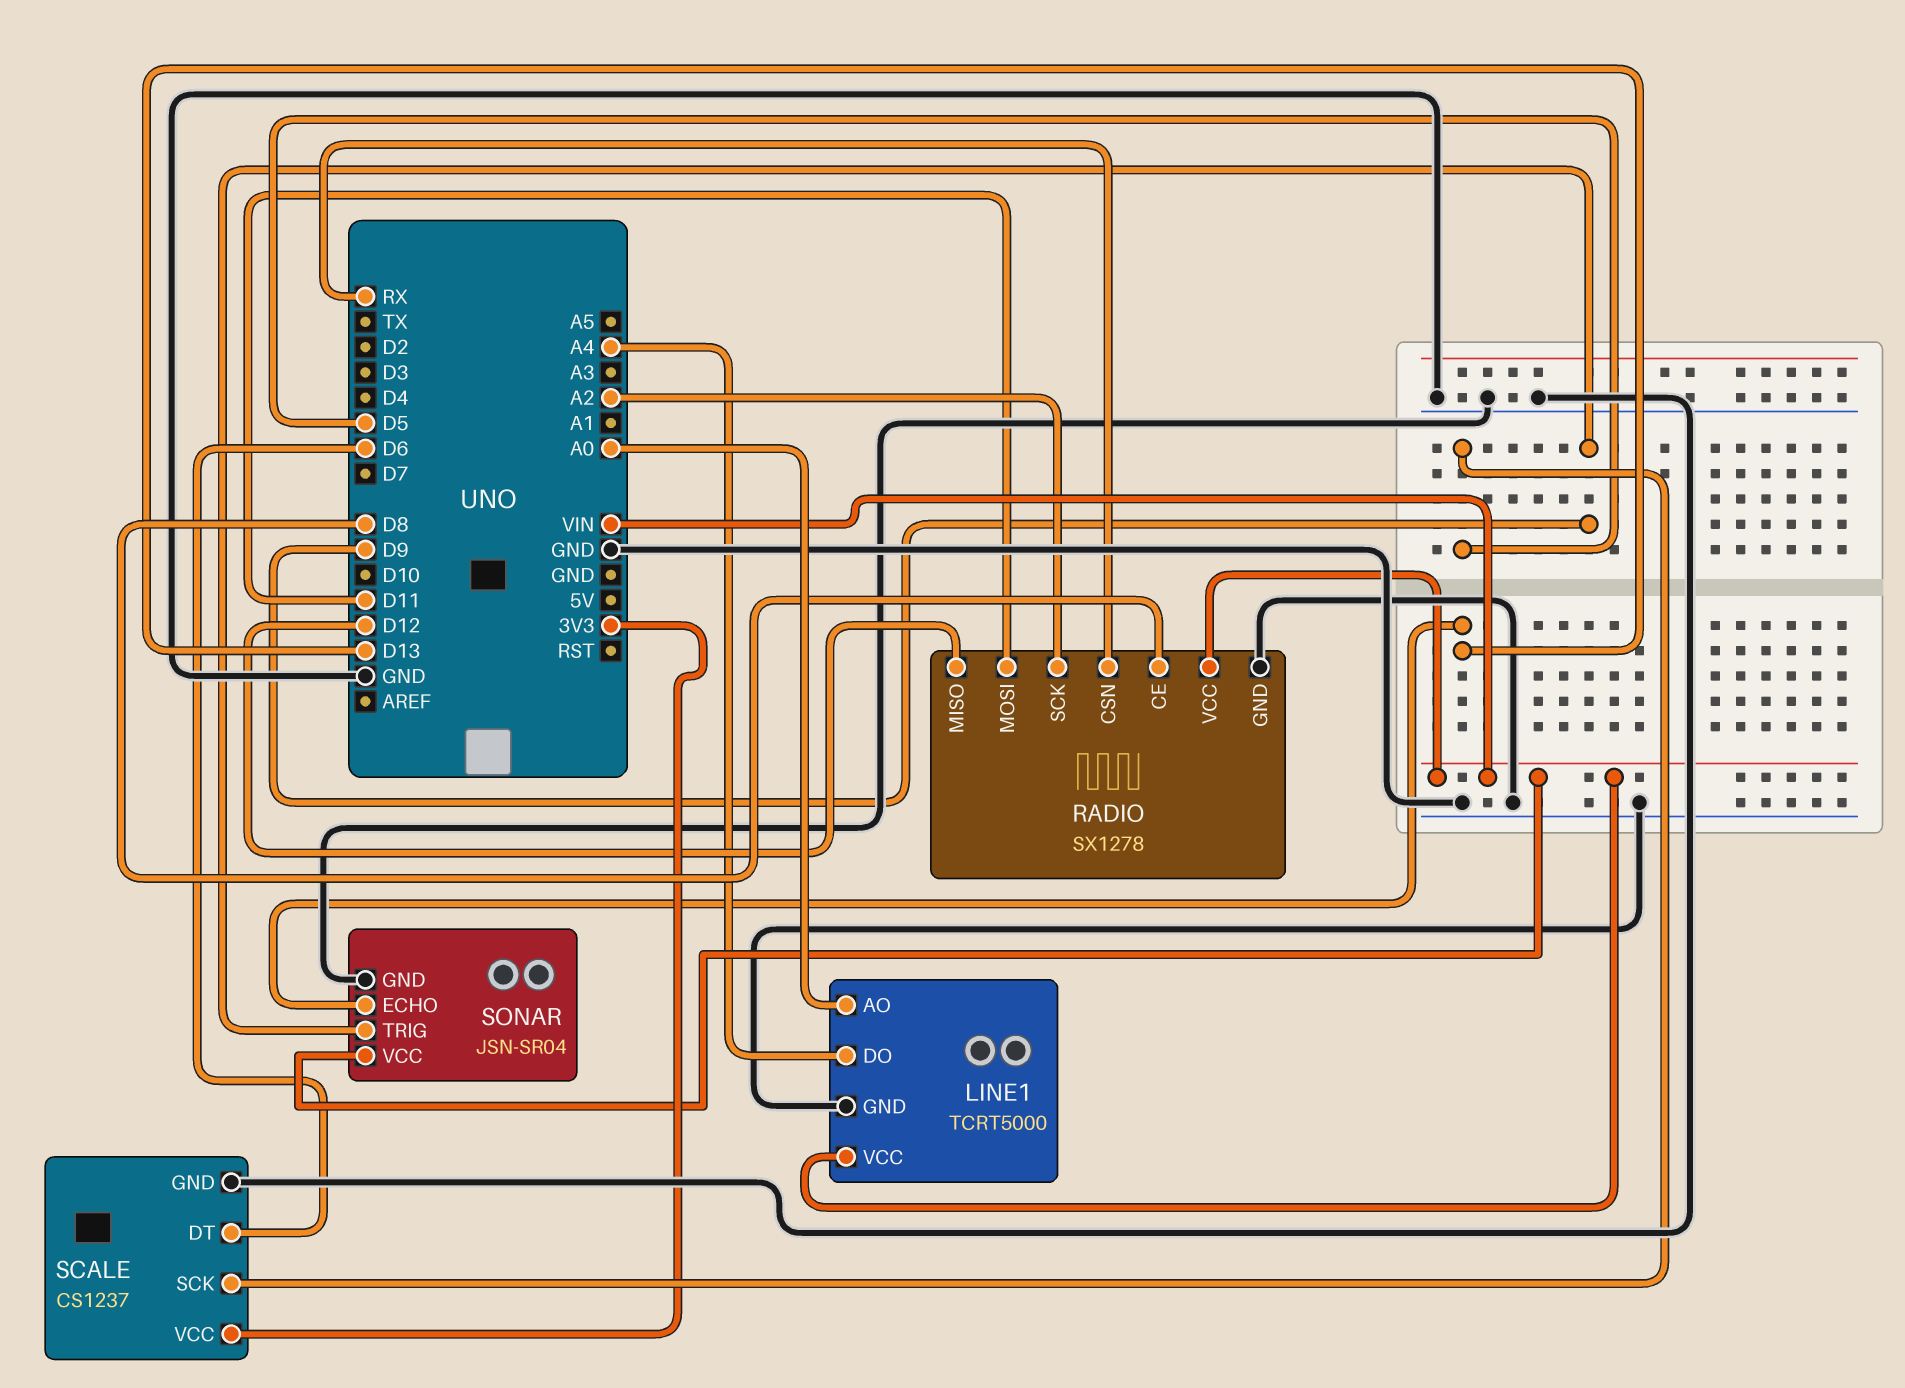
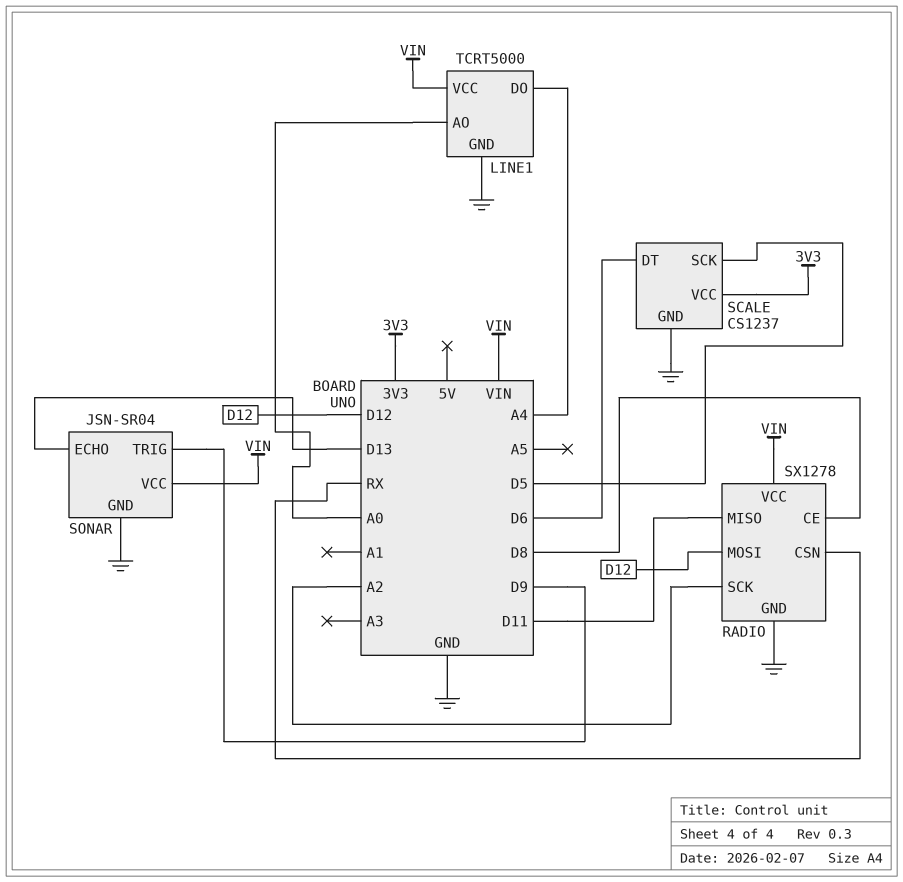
RADIO pin MISO: D12 -> D11
RADIO pin MOSI: D11 -> D12

